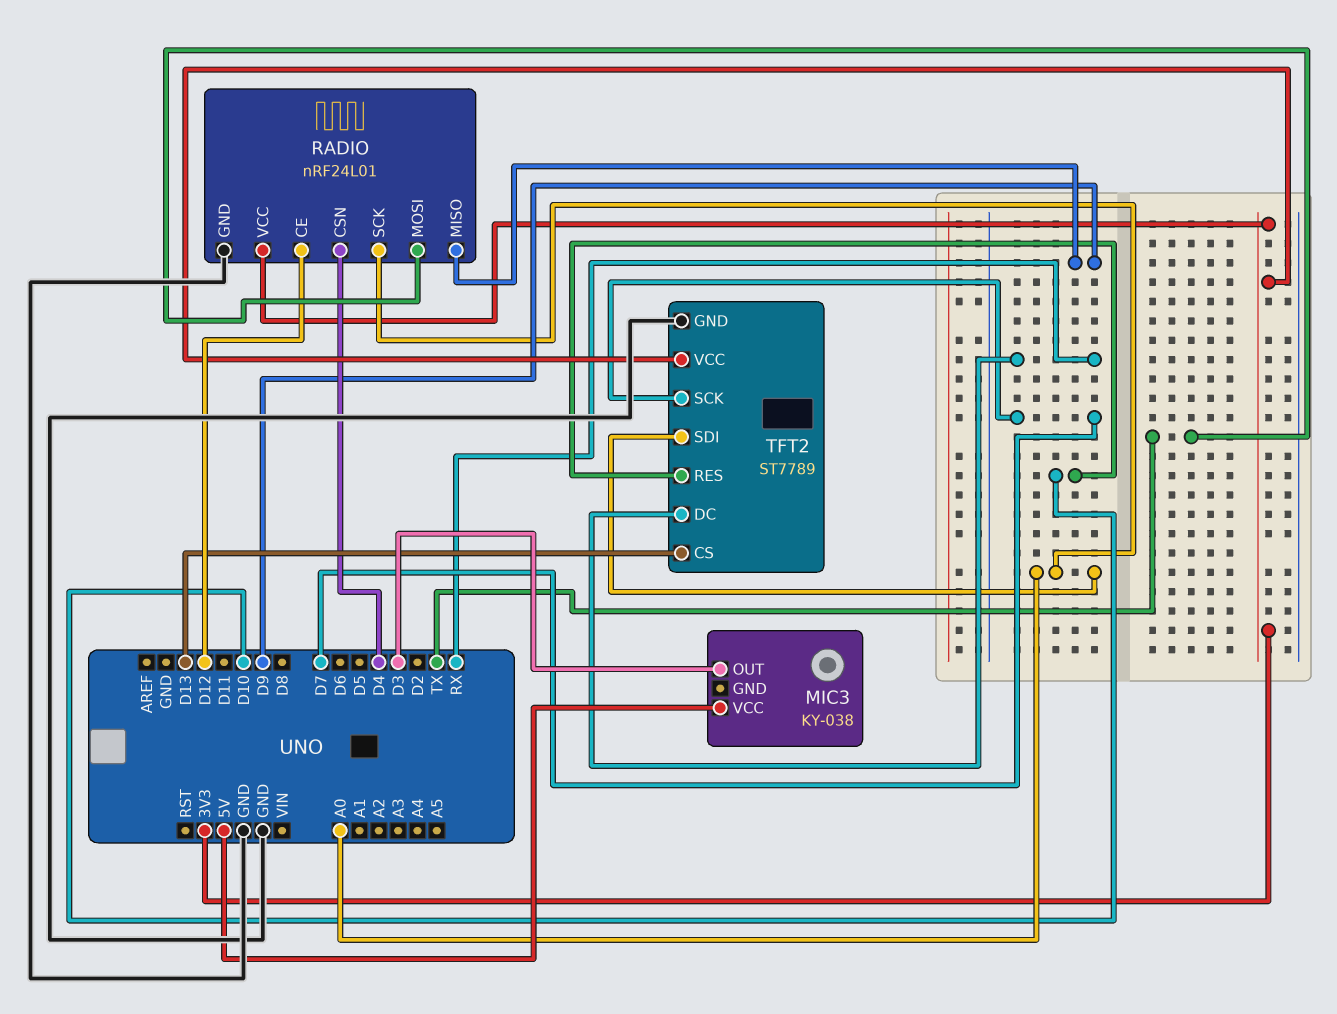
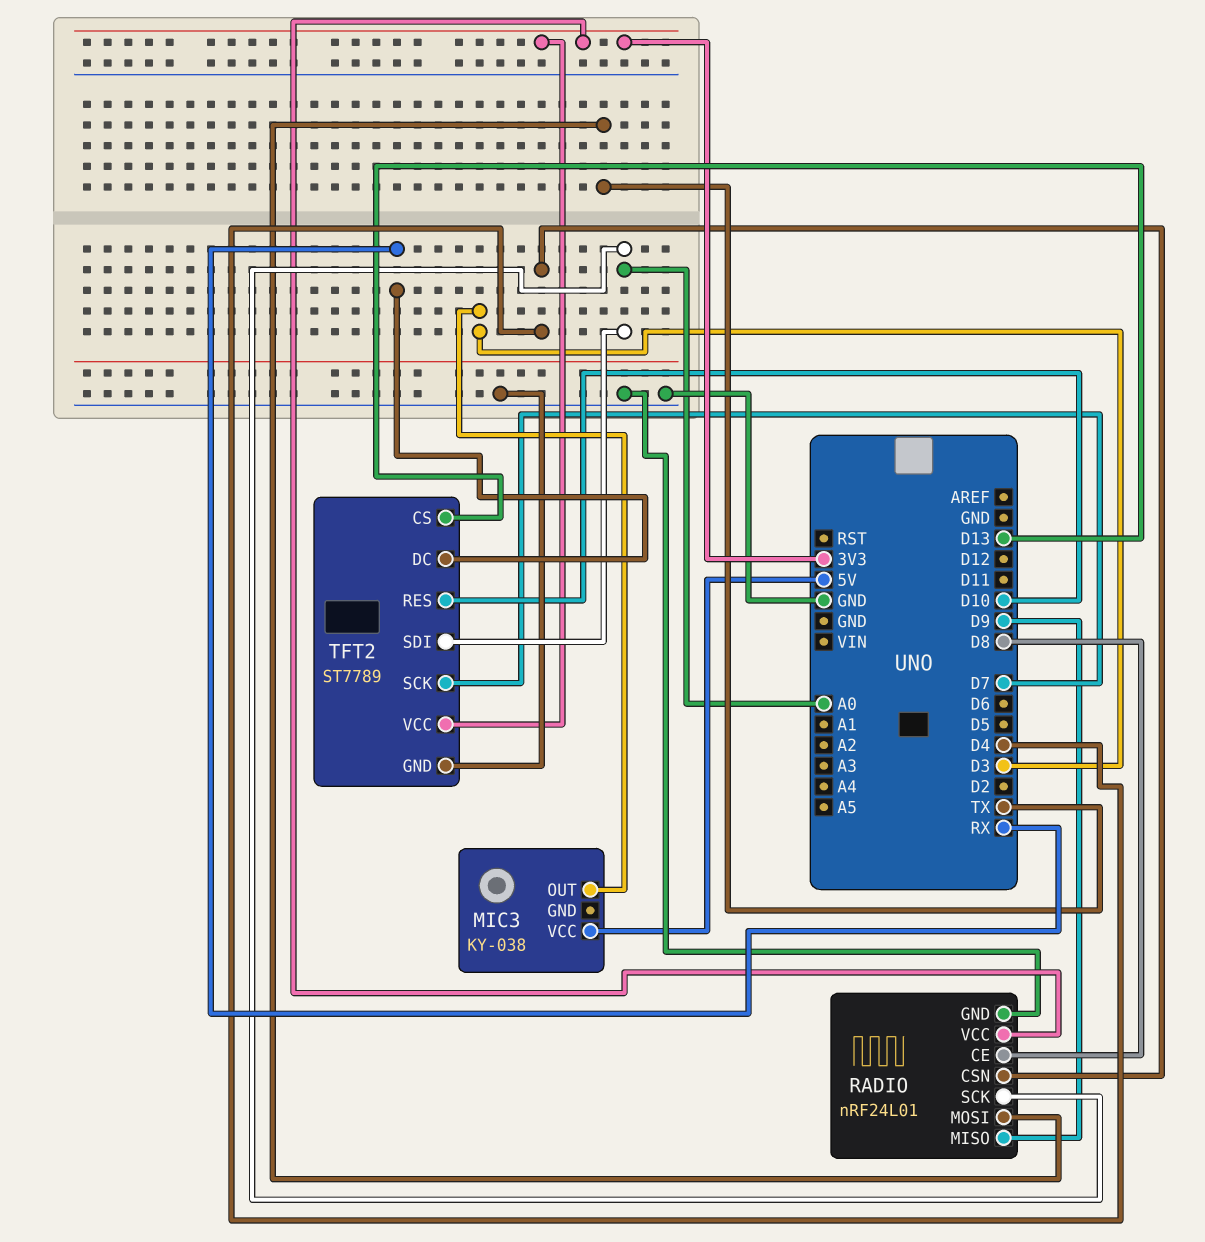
RADIO pin CE: D12 -> D8

